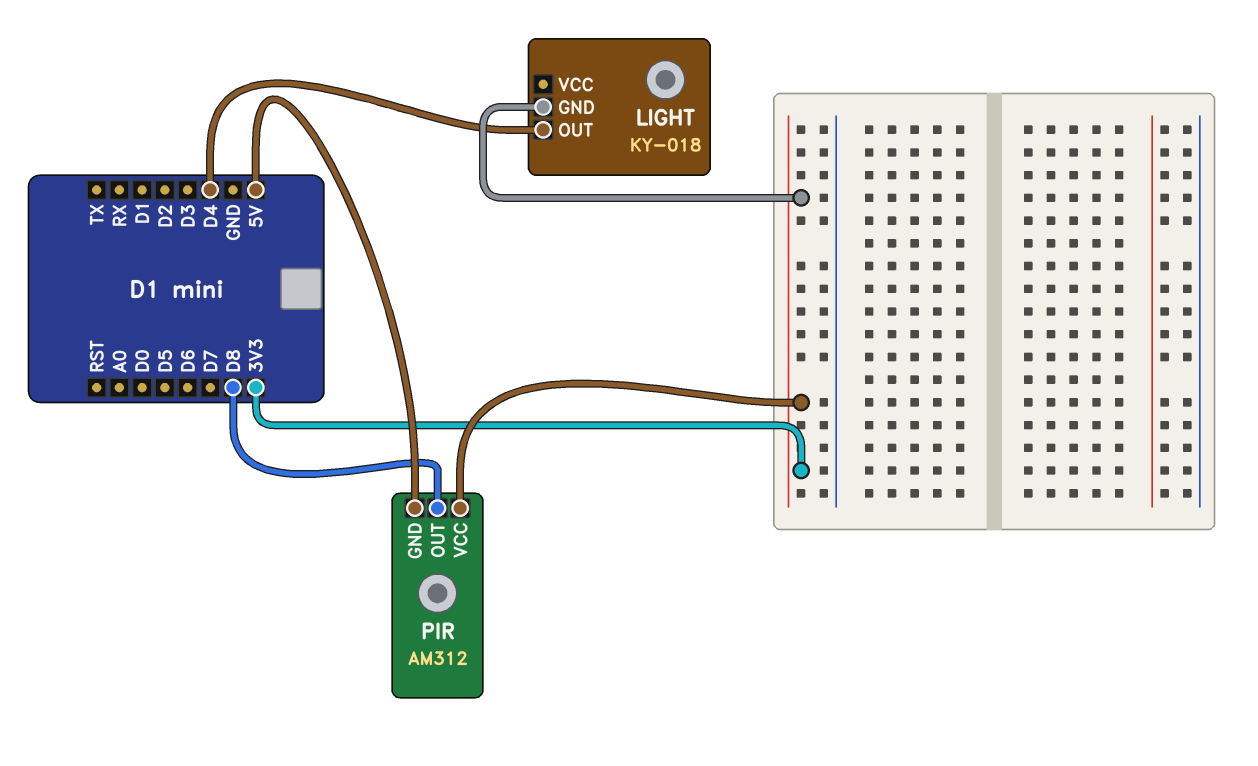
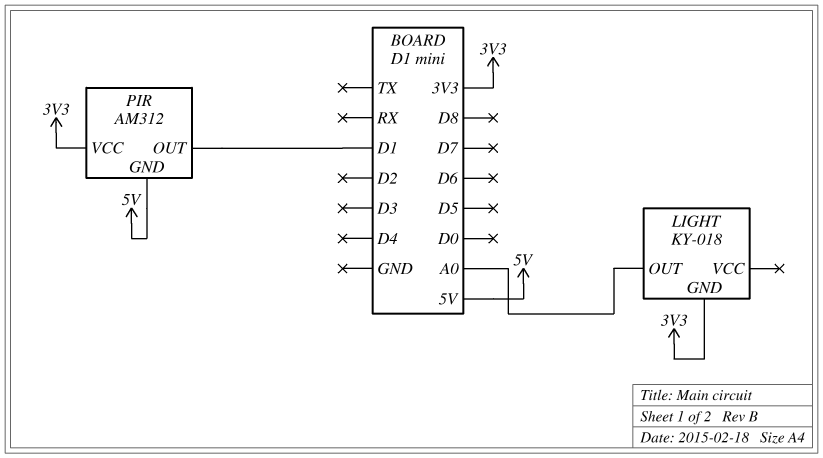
LIGHT pin OUT: D4 -> A0
PIR pin OUT: D8 -> D1

